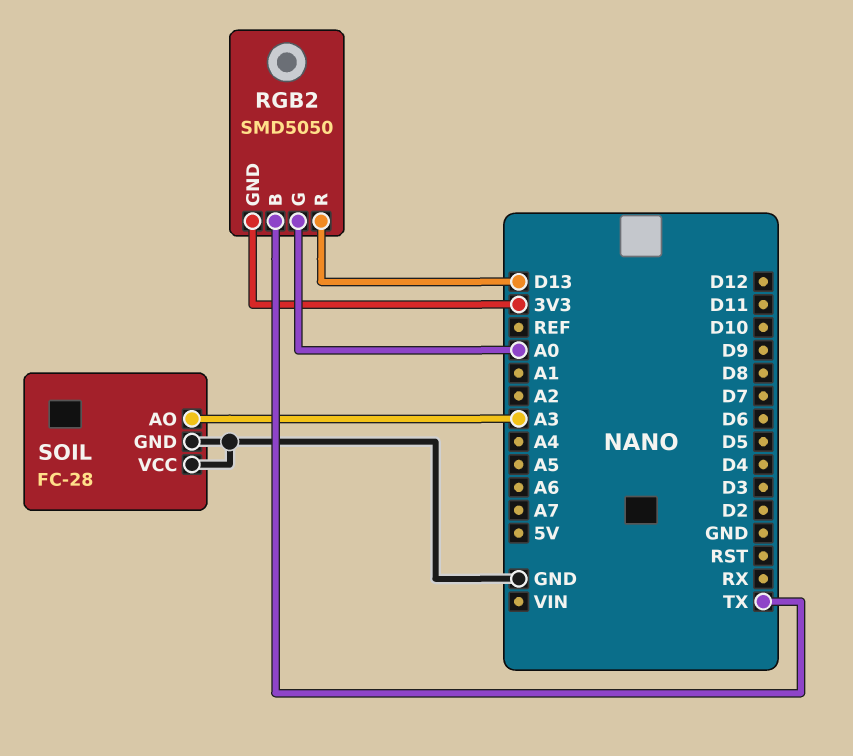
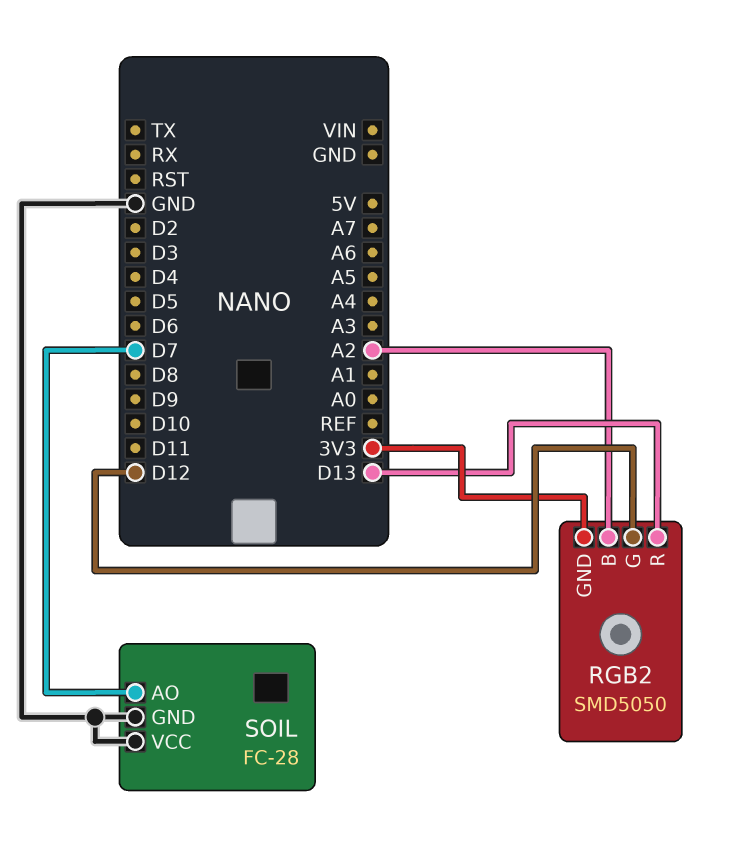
RGB2 pin B: TX -> A2
RGB2 pin G: A0 -> D12
SOIL pin AO: A3 -> D7

